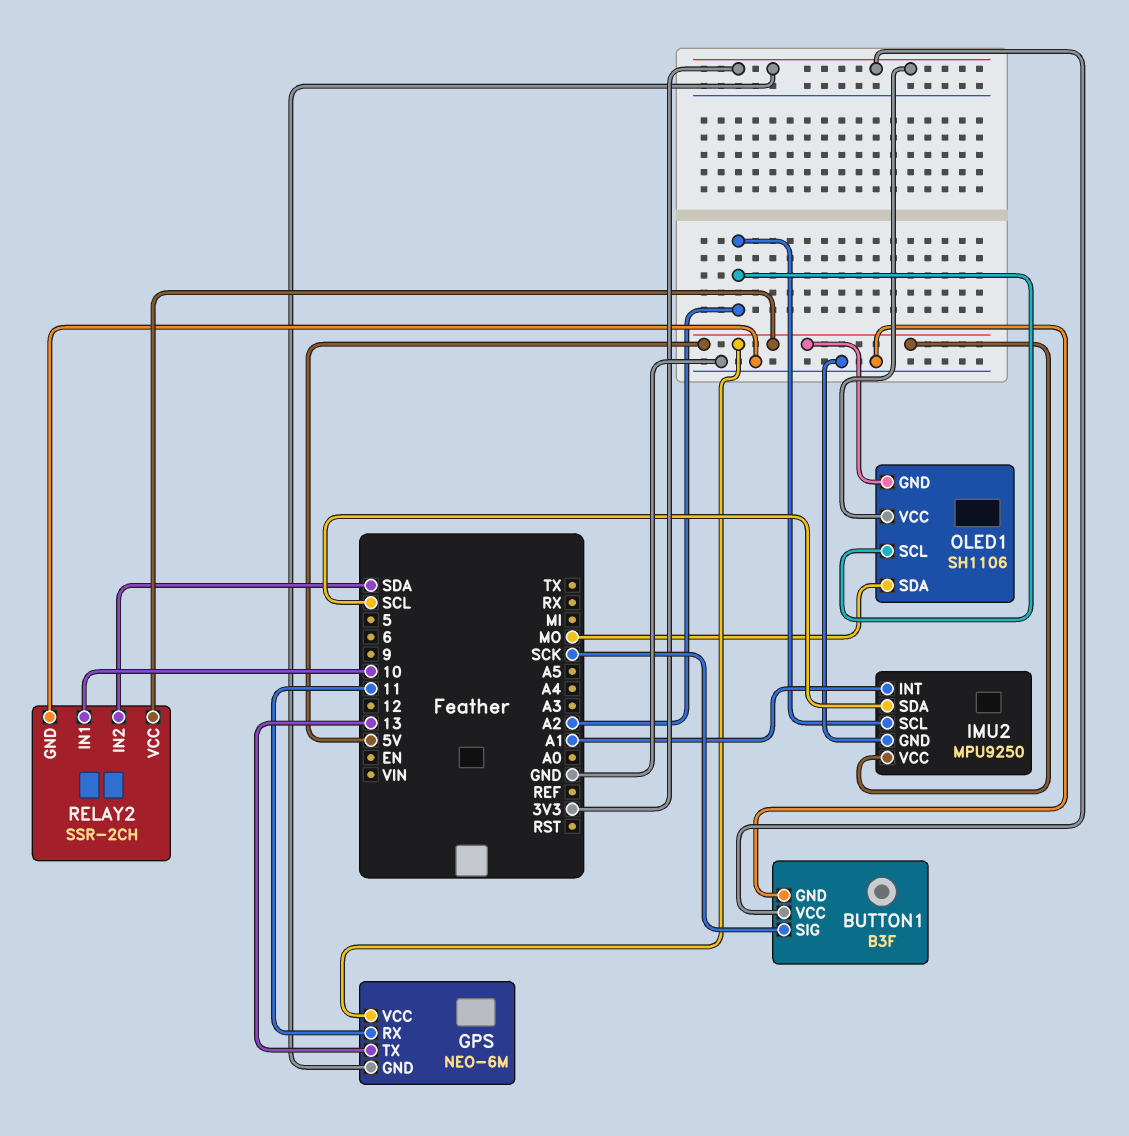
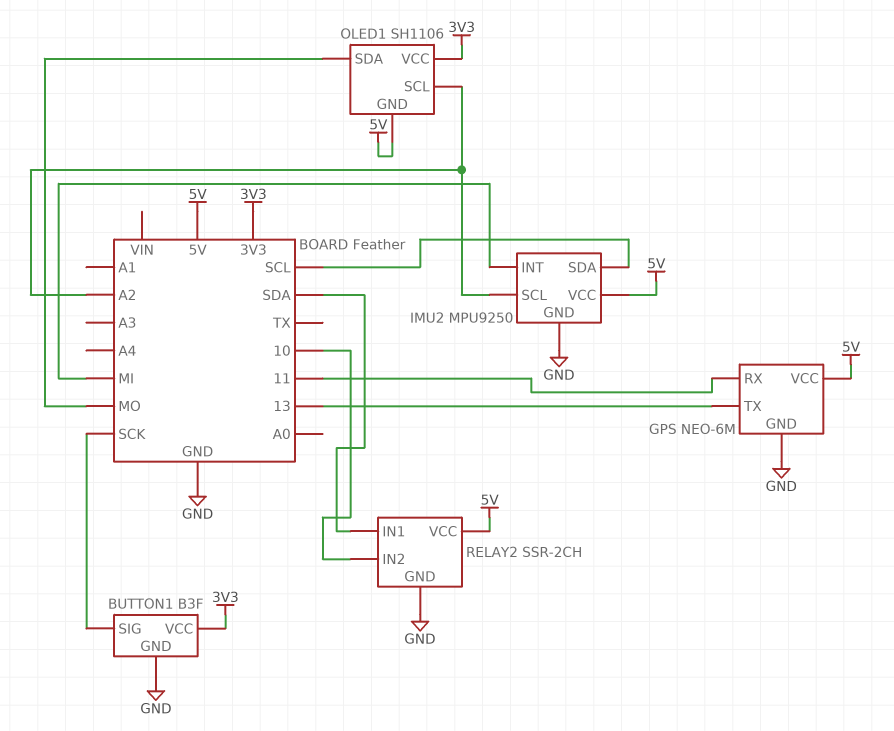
GPS pin GND: 3V3 -> GND
IMU2 pin INT: A1 -> MI
RELAY2 pin IN1: 10 -> SDA
RELAY2 pin IN2: SDA -> 10

